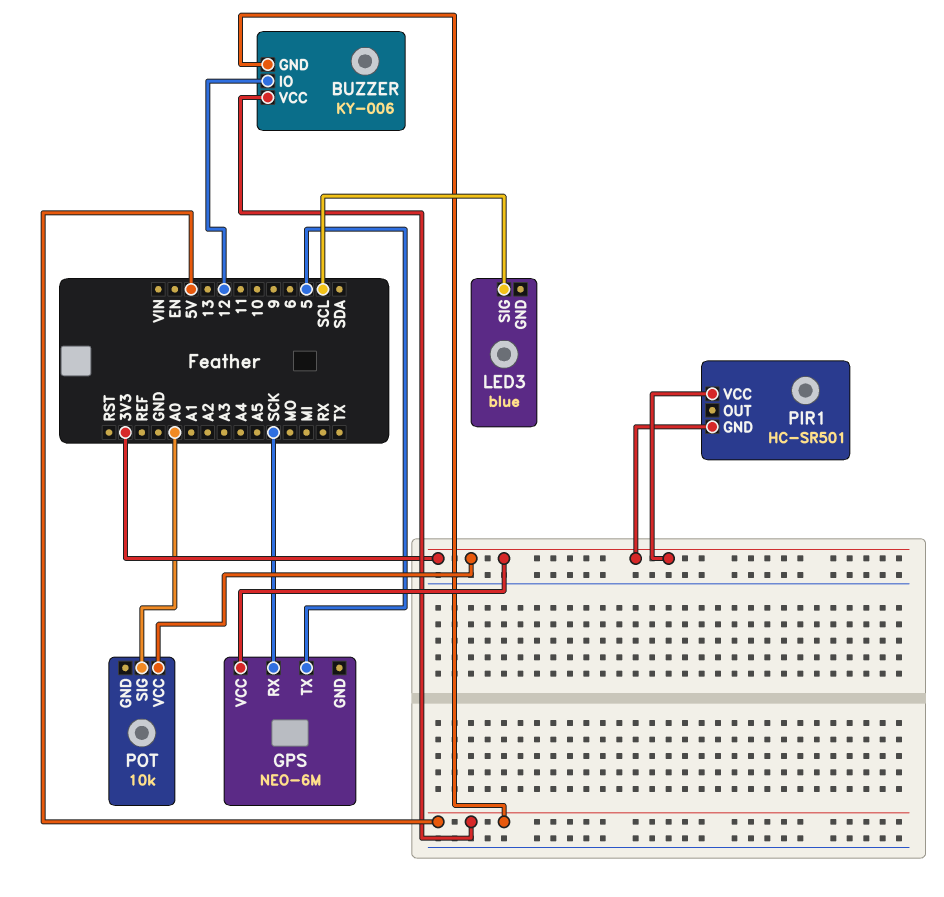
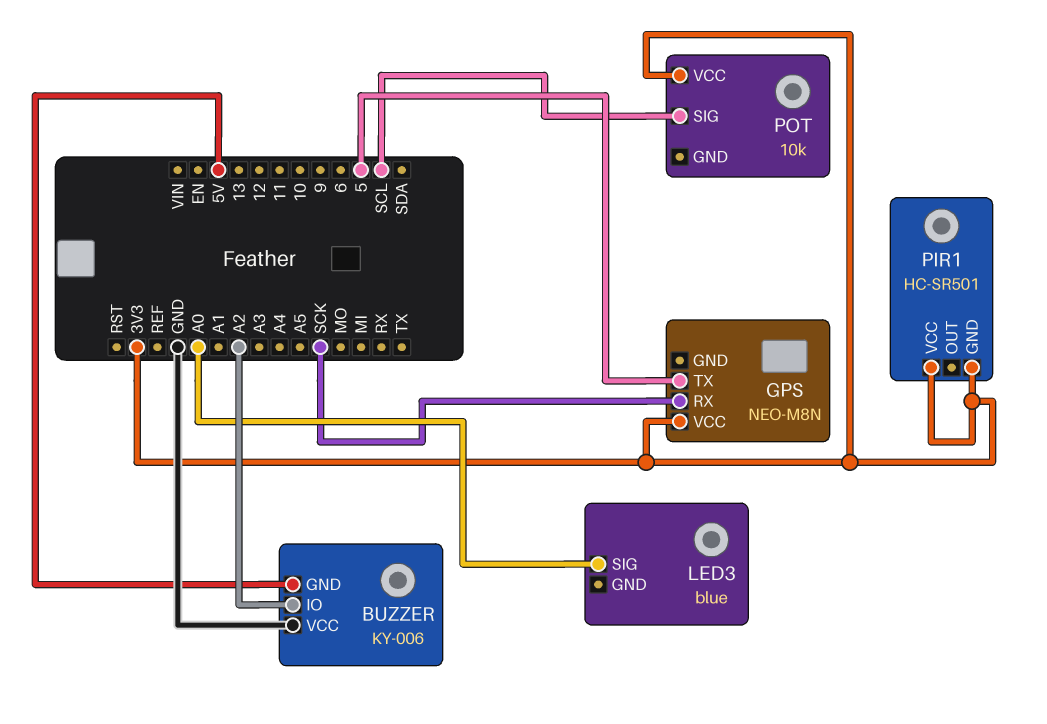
BUZZER pin IO: 12 -> A2
BUZZER pin VCC: 5V -> GND
GPS: NEO-6M -> NEO-M8N
LED3 pin SIG: SCL -> A0
POT pin SIG: A0 -> SCL

